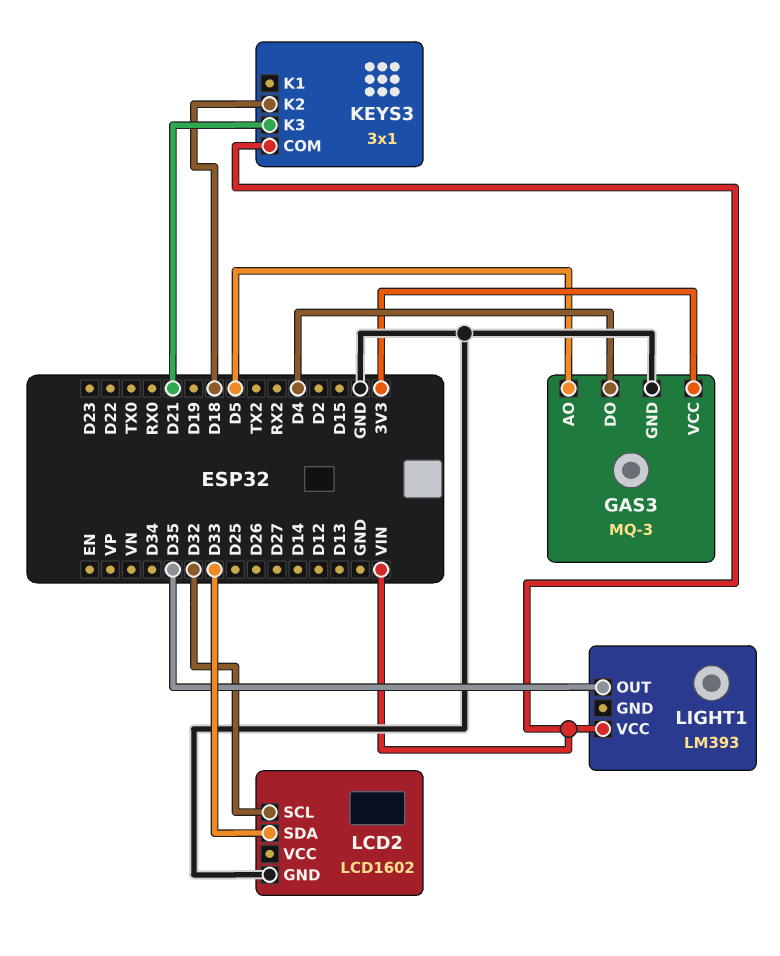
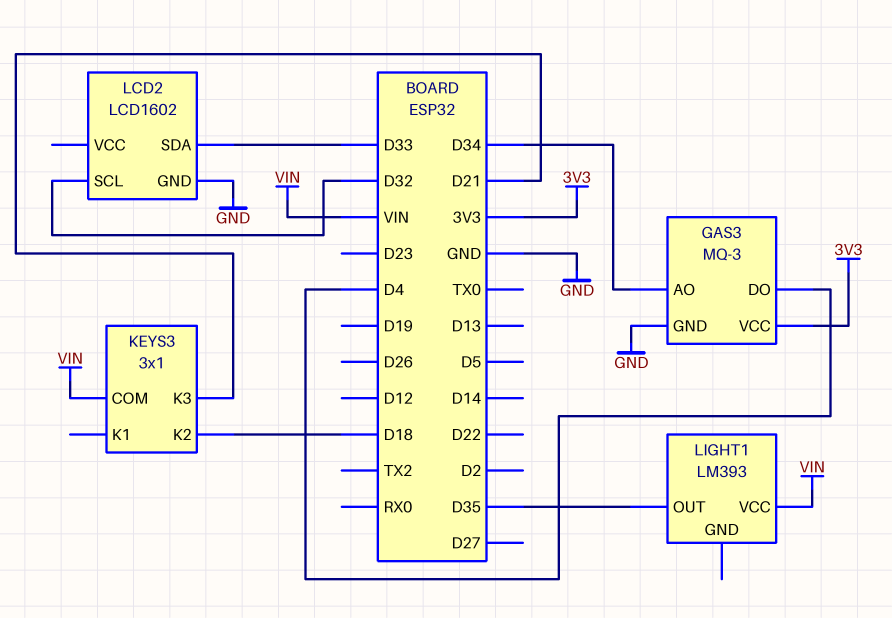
GAS3 pin AO: D5 -> D34

